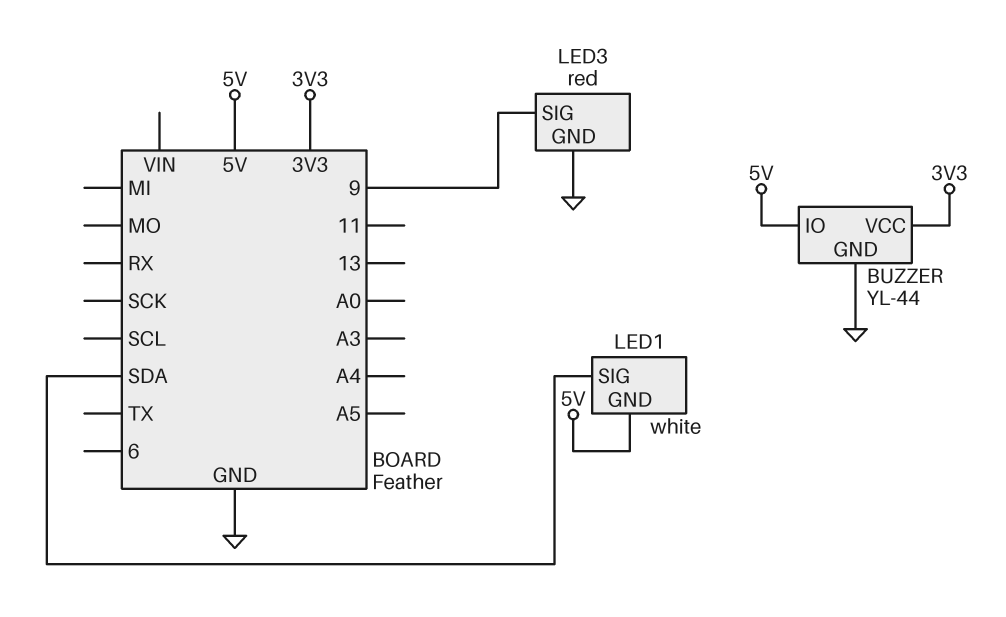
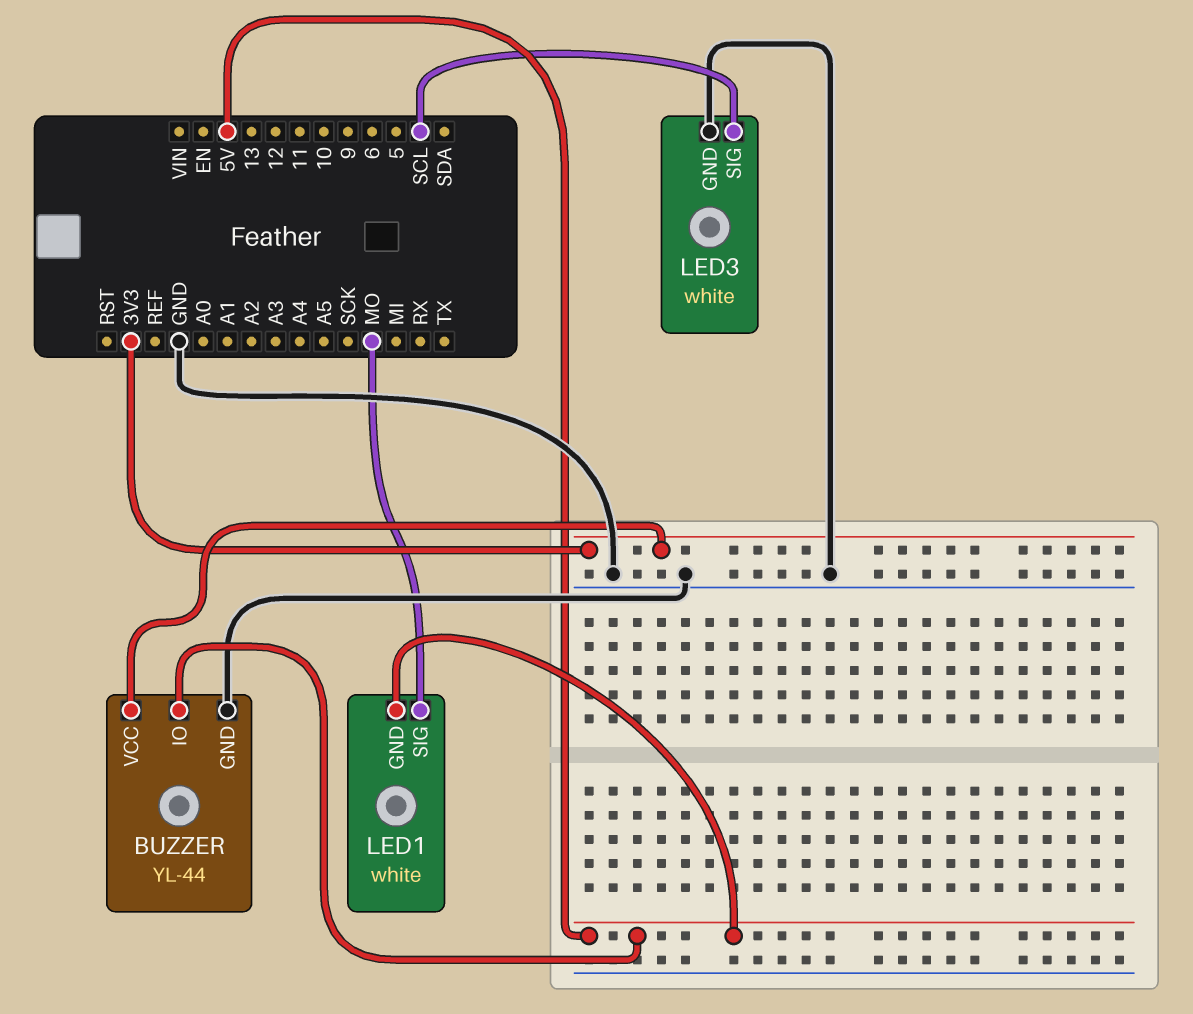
LED1 pin SIG: SDA -> MO
LED3: red -> white
LED3 pin SIG: 9 -> SCL

